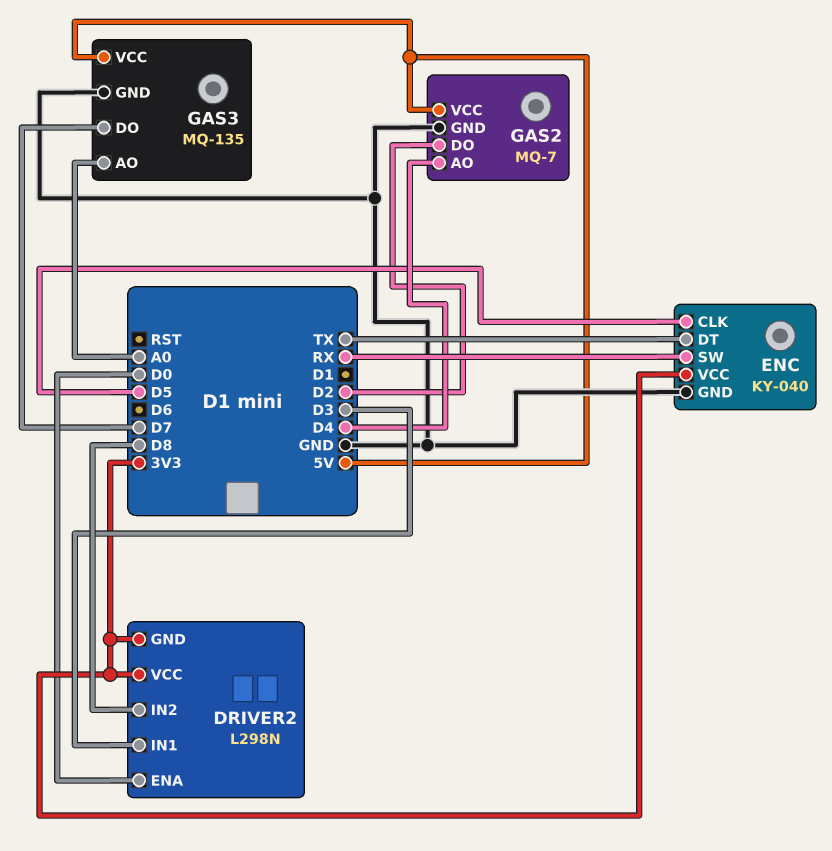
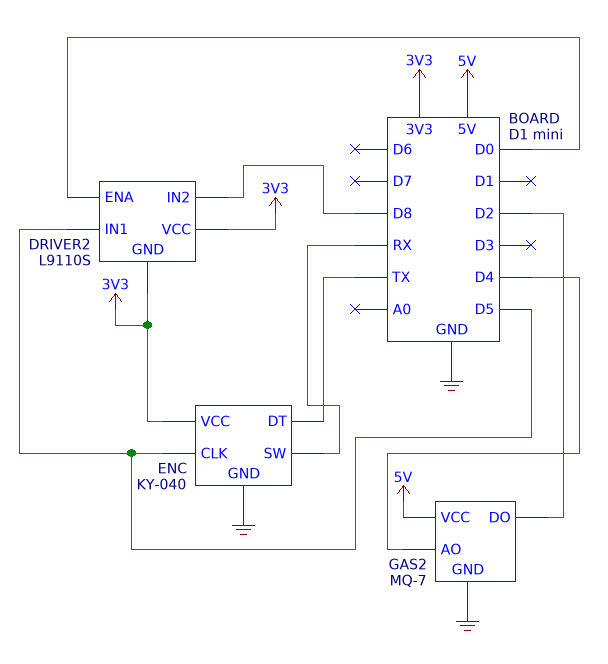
DRIVER2: L298N -> L9110S
DRIVER2 pin IN1: D3 -> D5
GAS3: MQ-135 -> none
GAS3 pin AO: A0 -> none
GAS3 pin DO: D7 -> none
GAS3 pin GND: GND -> none
GAS3 pin VCC: 5V -> none

